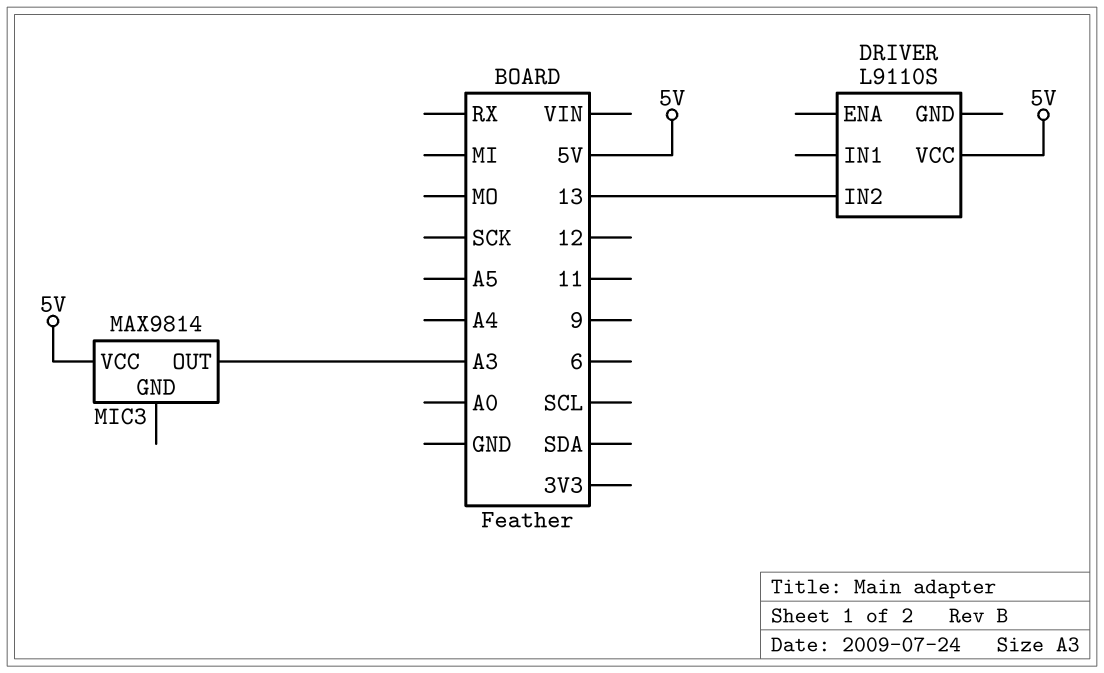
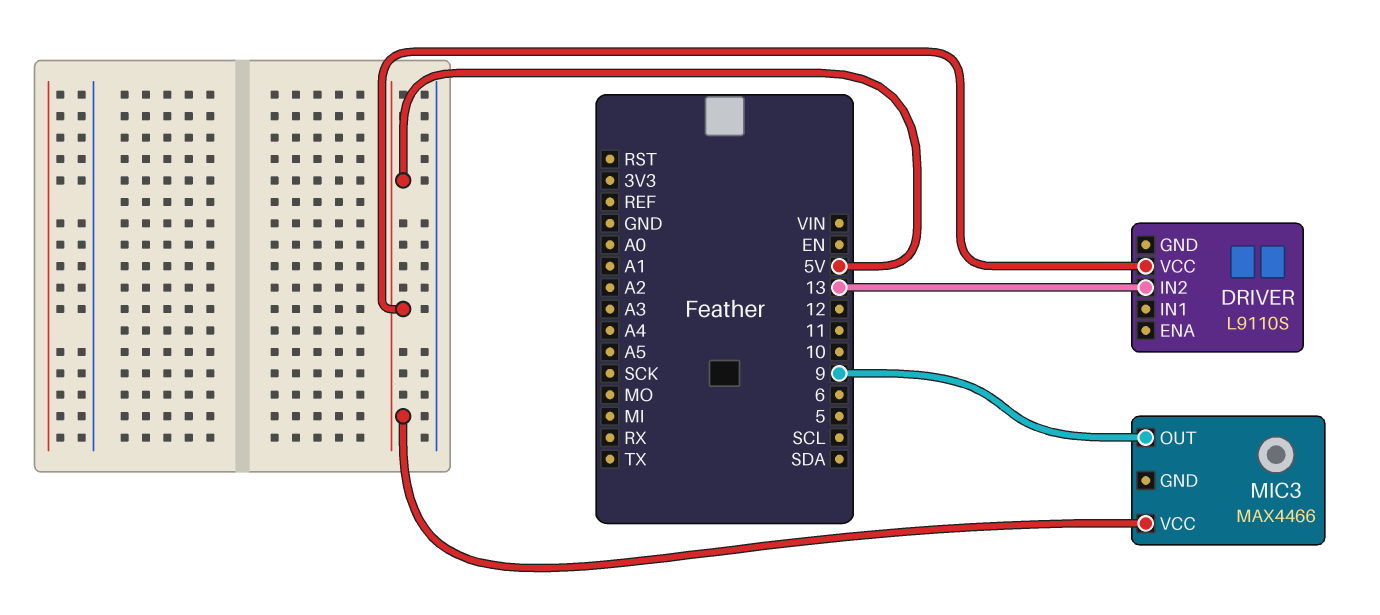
MIC3: MAX9814 -> MAX4466
MIC3 pin OUT: A3 -> 9

